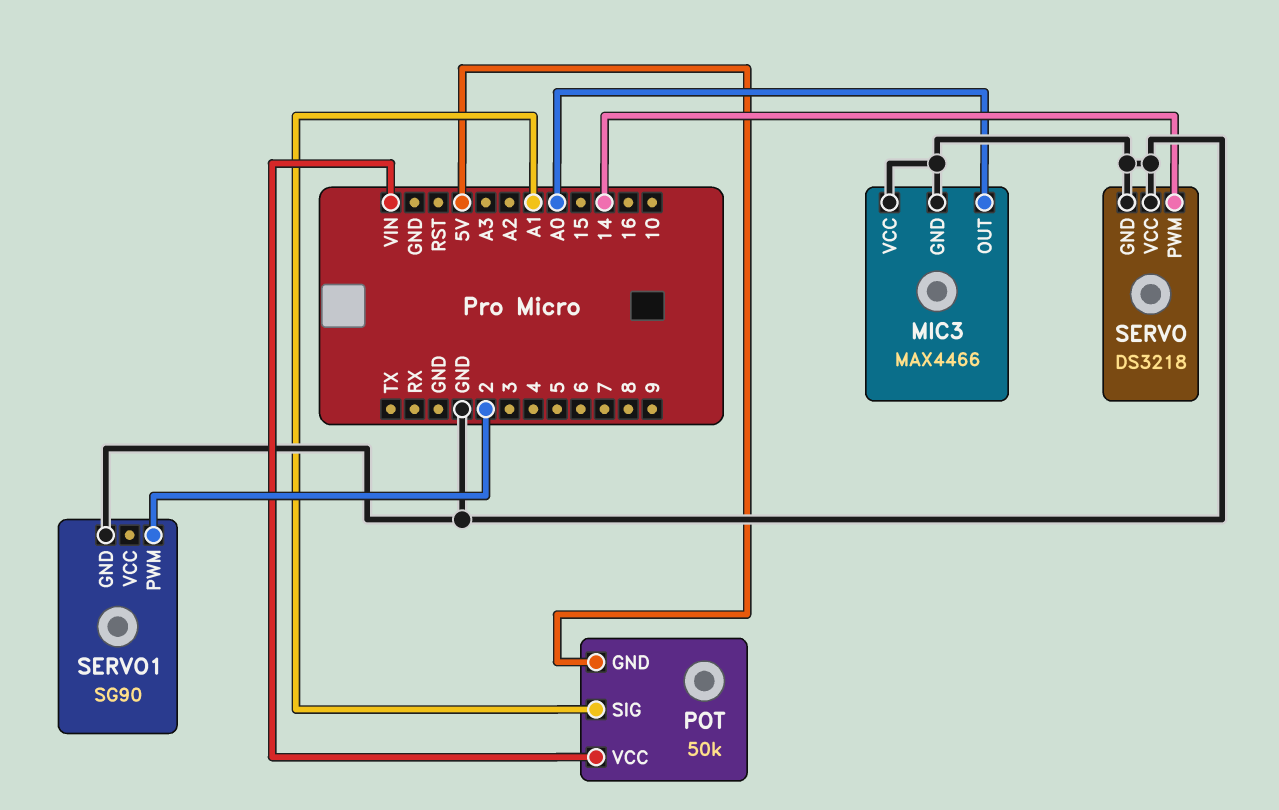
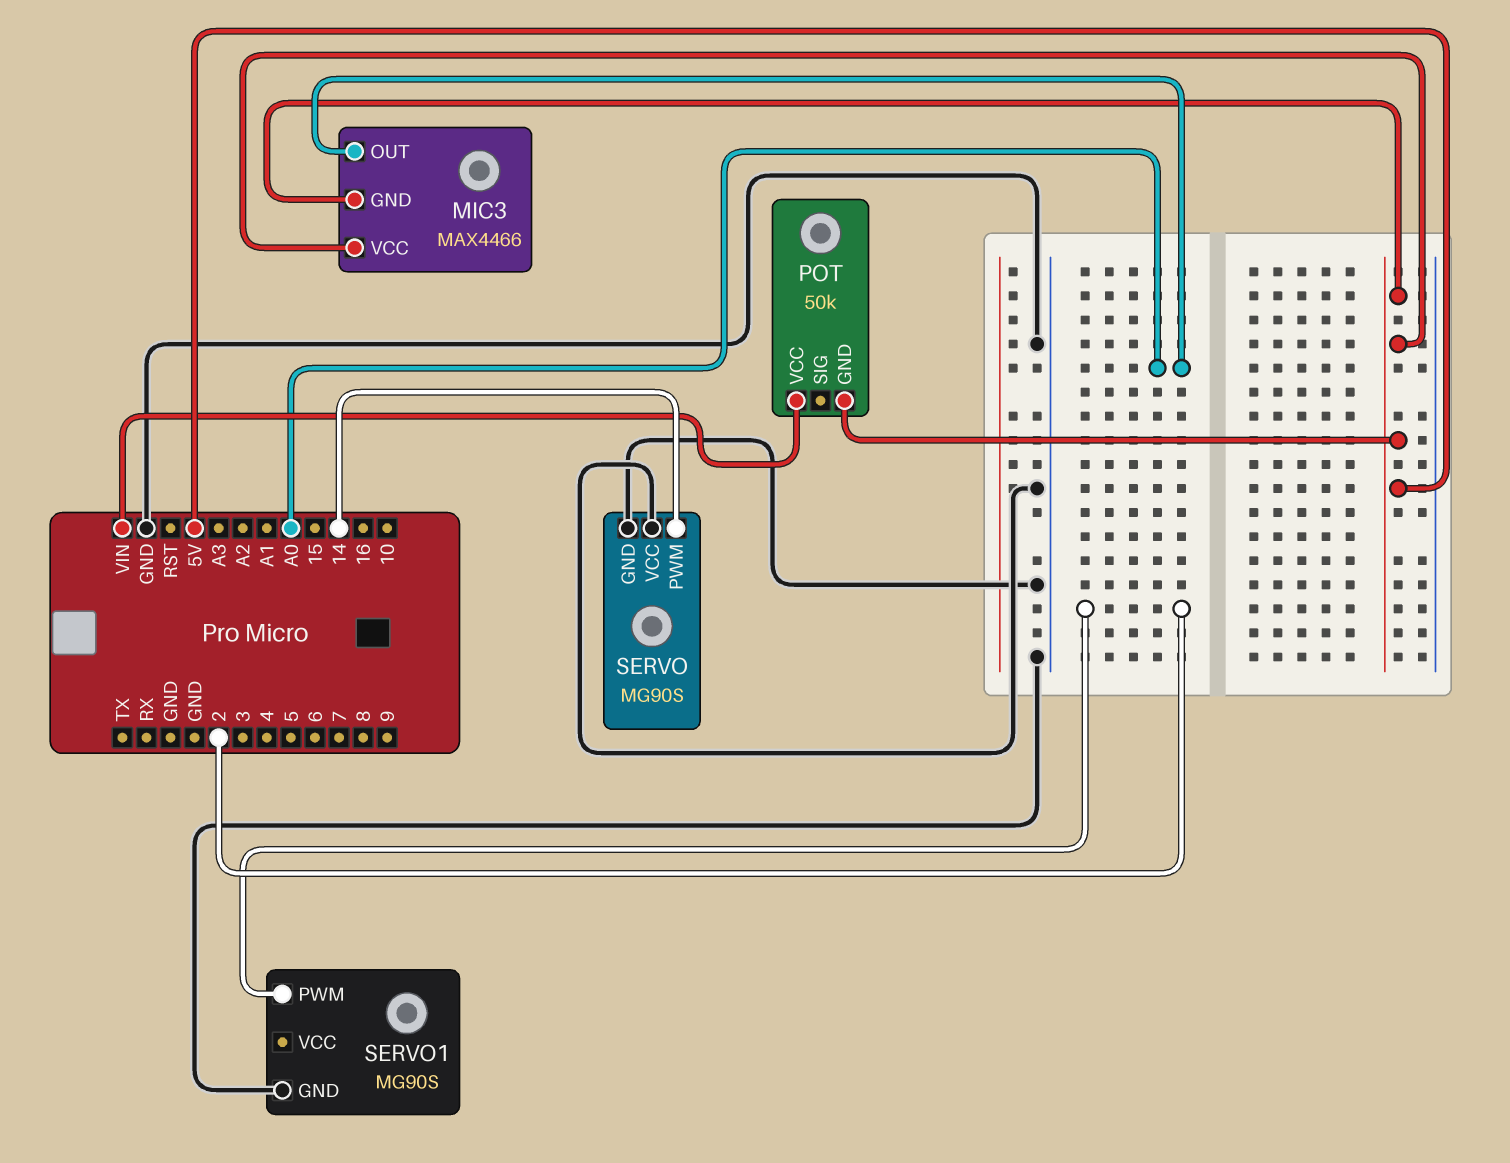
MIC3 pin GND: GND -> 5V
MIC3 pin VCC: GND -> 5V
POT pin SIG: A1 -> none
SERVO: DS3218 -> MG90S
SERVO1: SG90 -> MG90S

